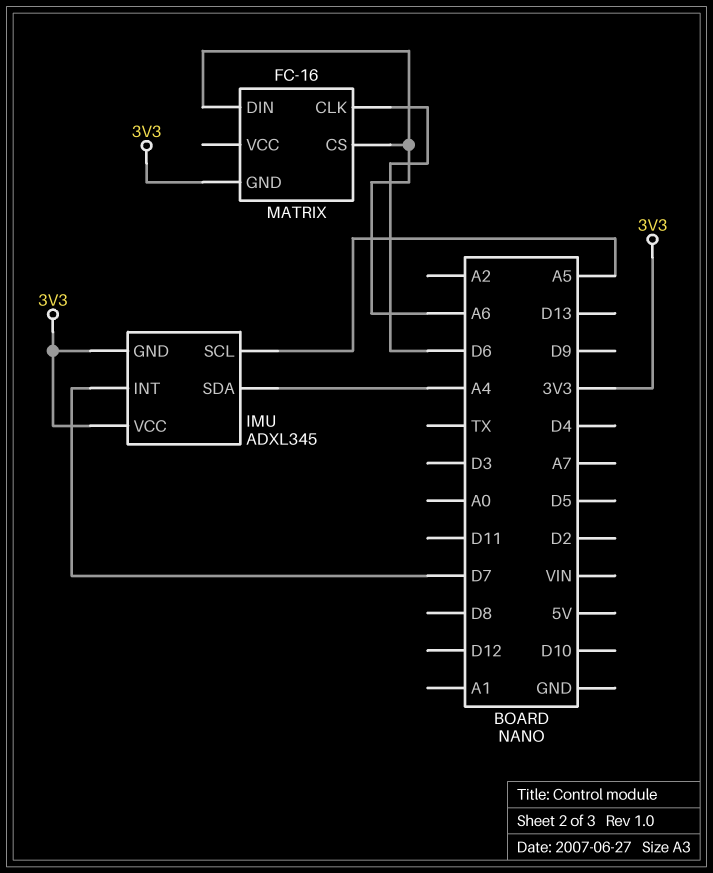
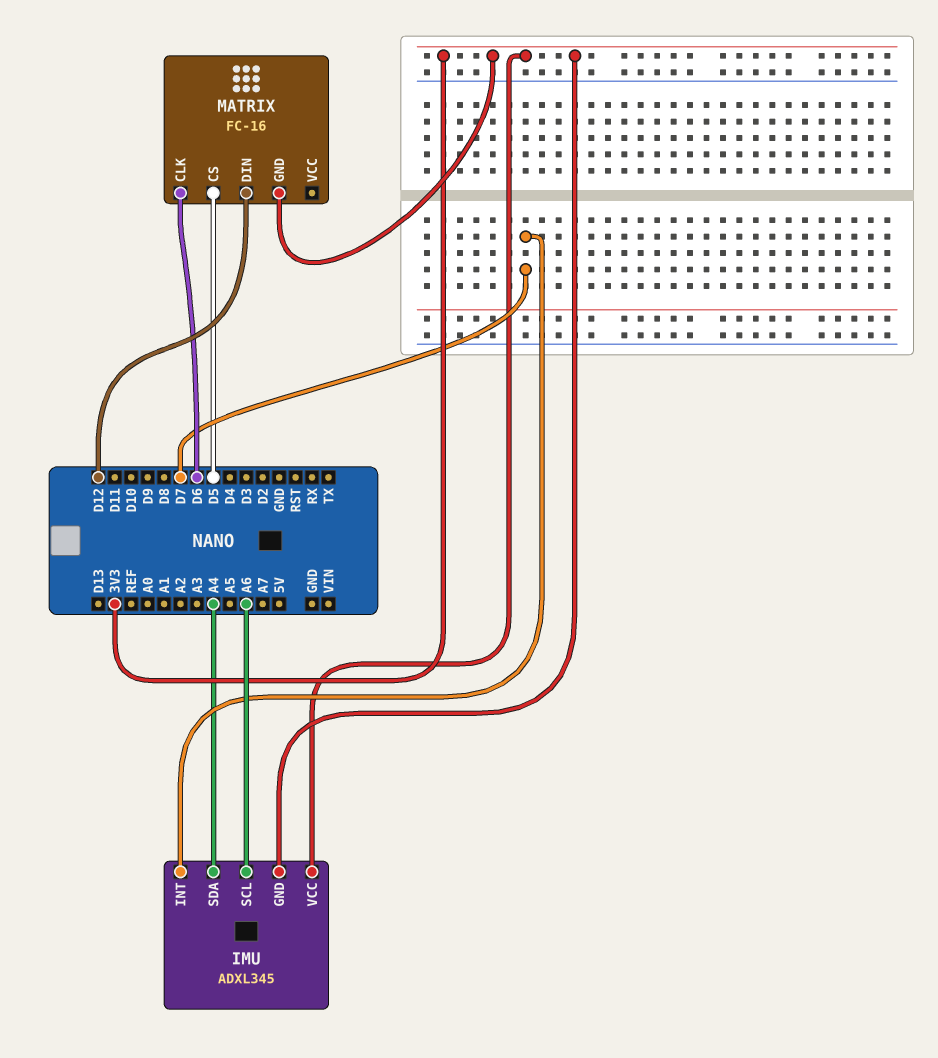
IMU pin SCL: A5 -> A6
MATRIX pin CS: A6 -> D5
MATRIX pin DIN: A6 -> D12

